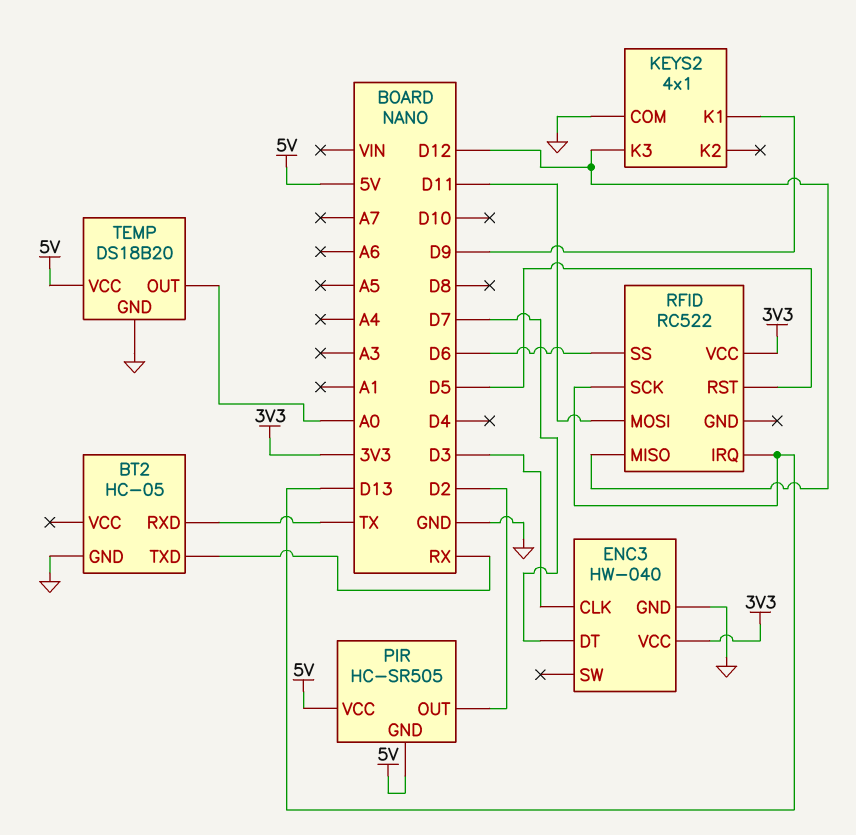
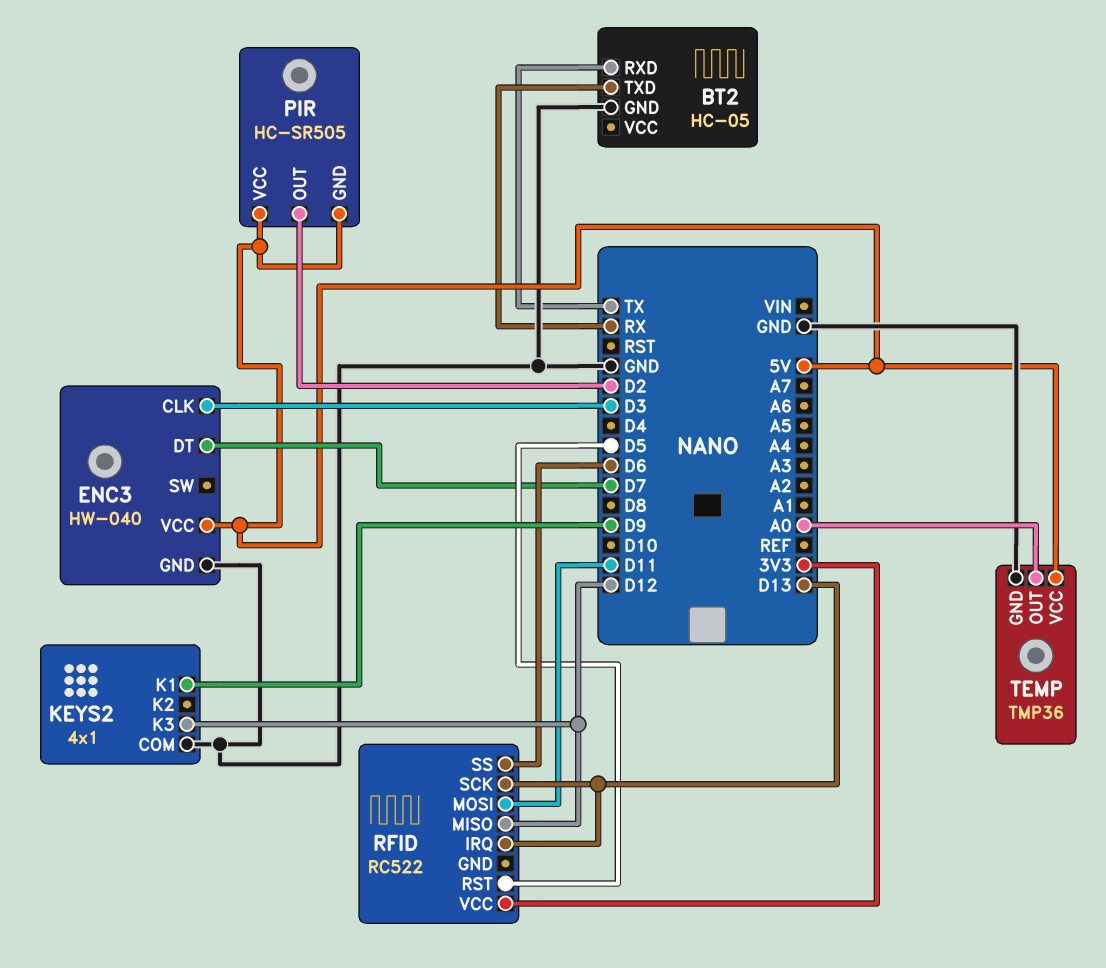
ENC3 pin VCC: 3V3 -> 5V
TEMP: DS18B20 -> TMP36

